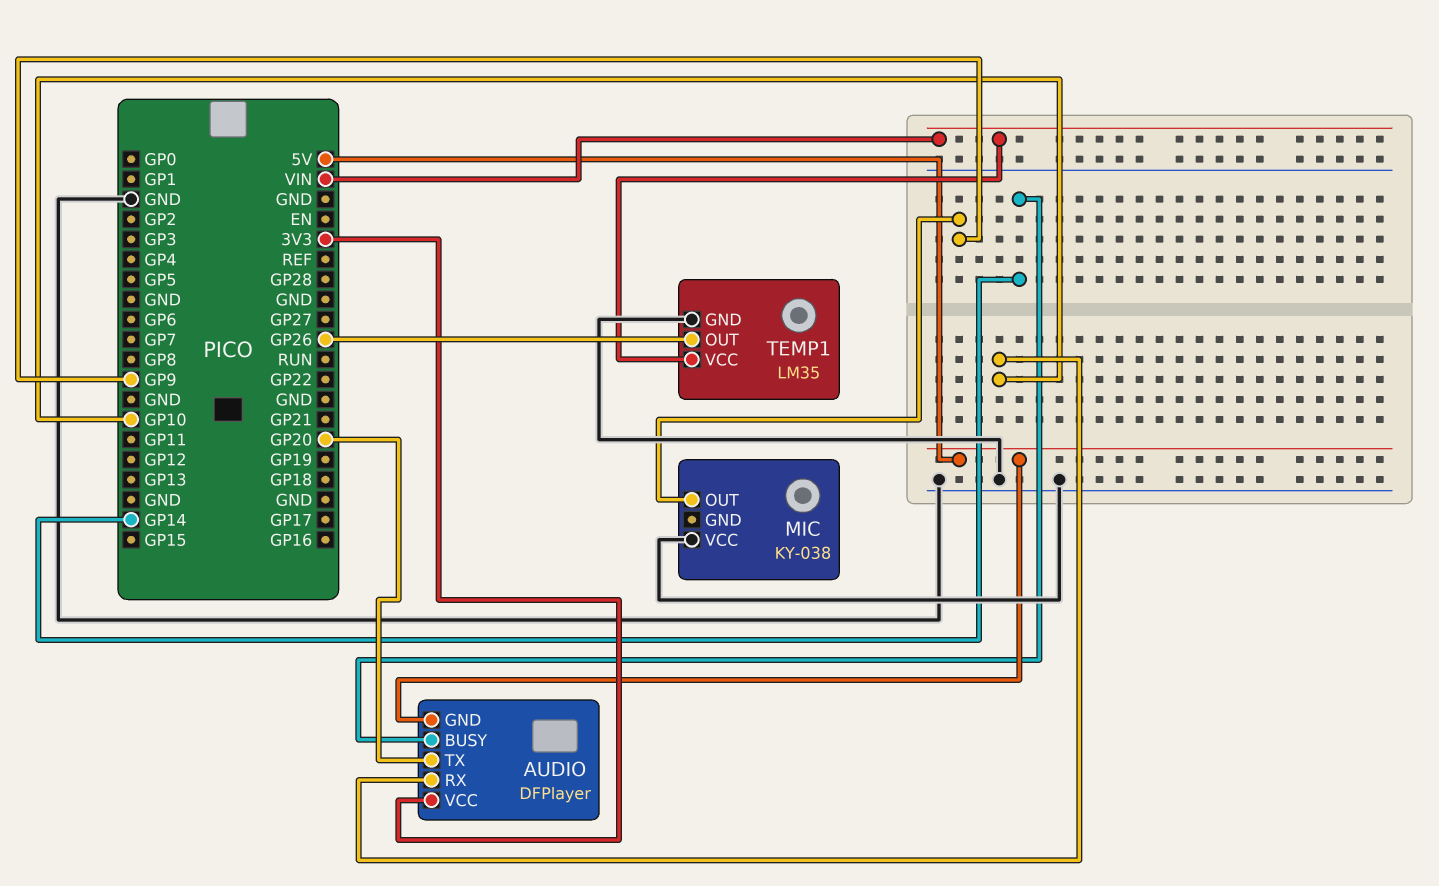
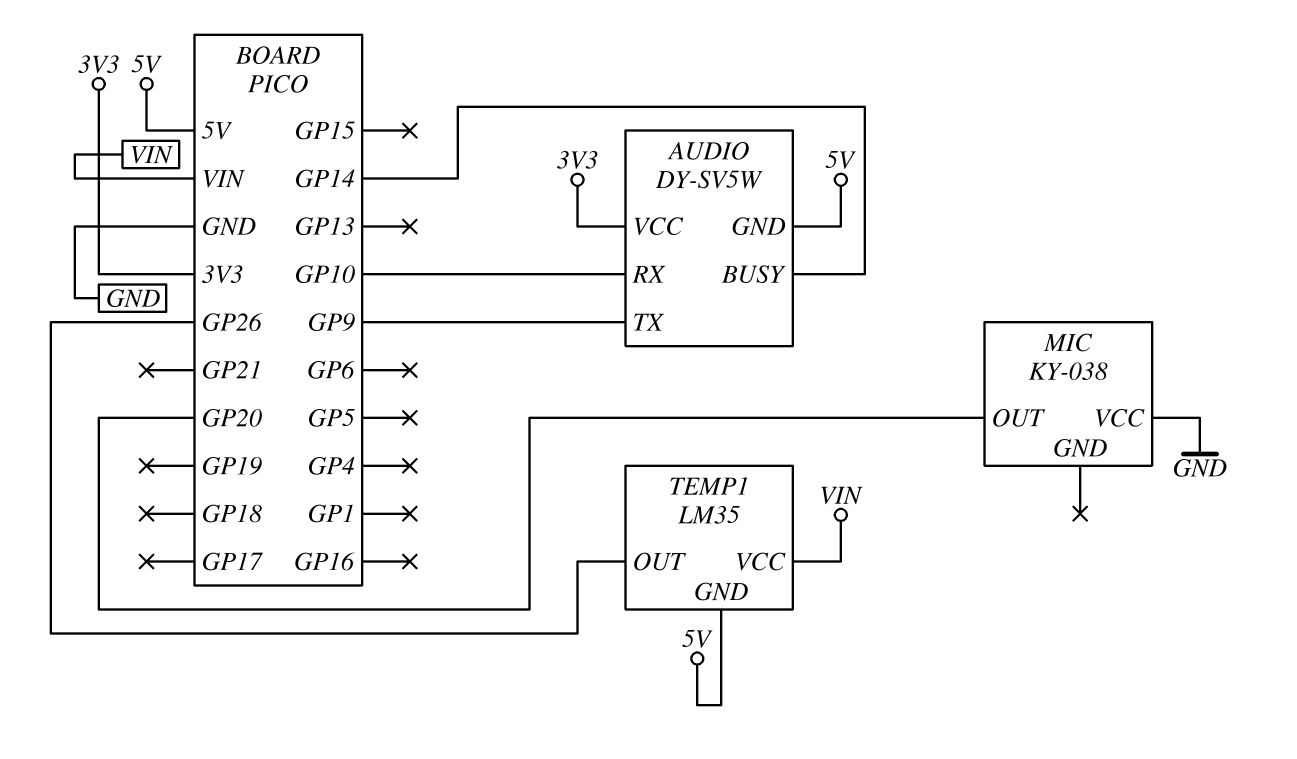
AUDIO: DFPlayer -> DY-SV5W
AUDIO pin TX: GP20 -> GP9
MIC pin OUT: GP9 -> GP20
TEMP1 pin GND: GND -> 5V

